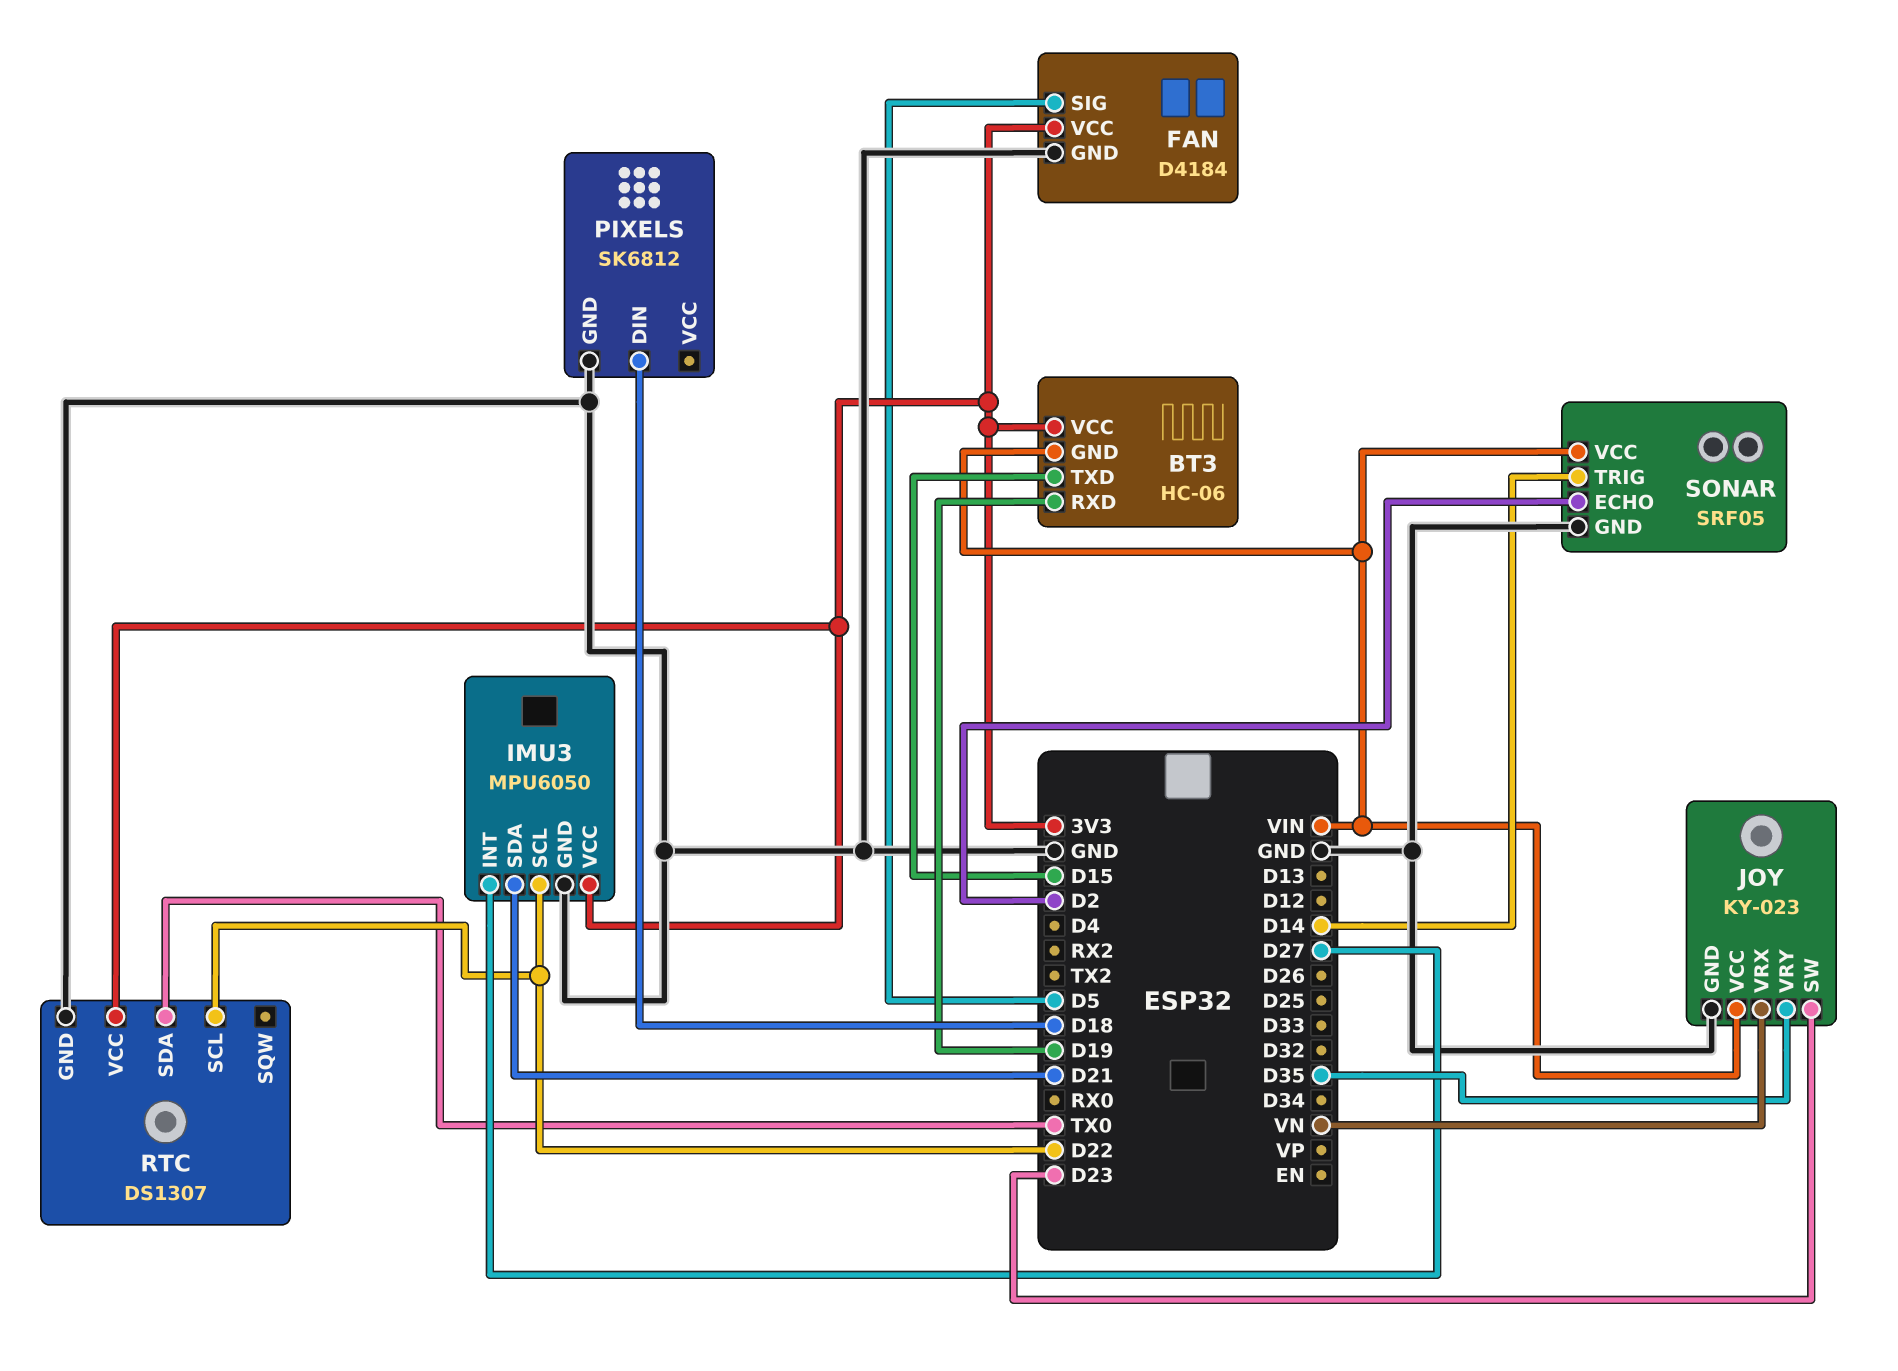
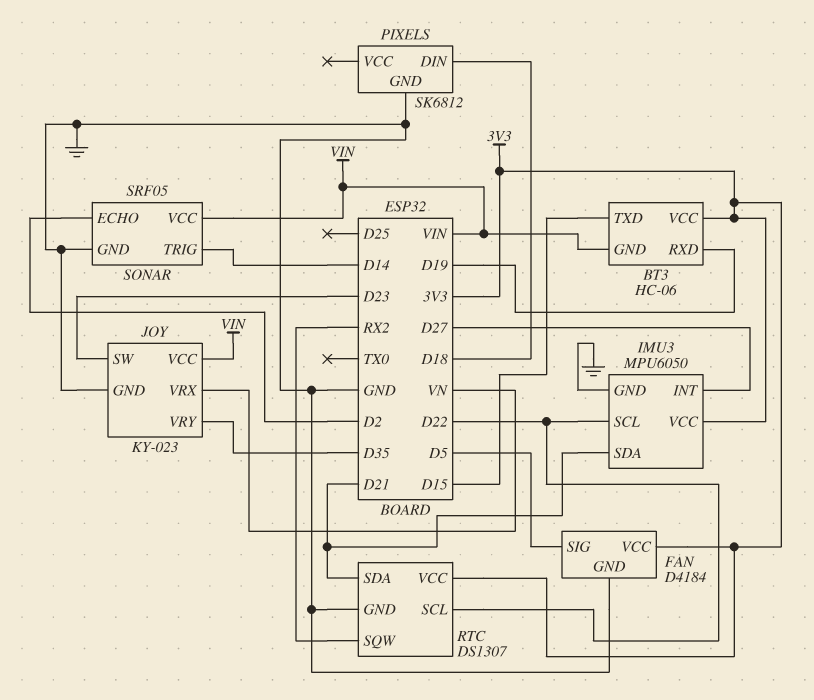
RTC pin SDA: TX0 -> D21
RTC pin SQW: none -> RX2

